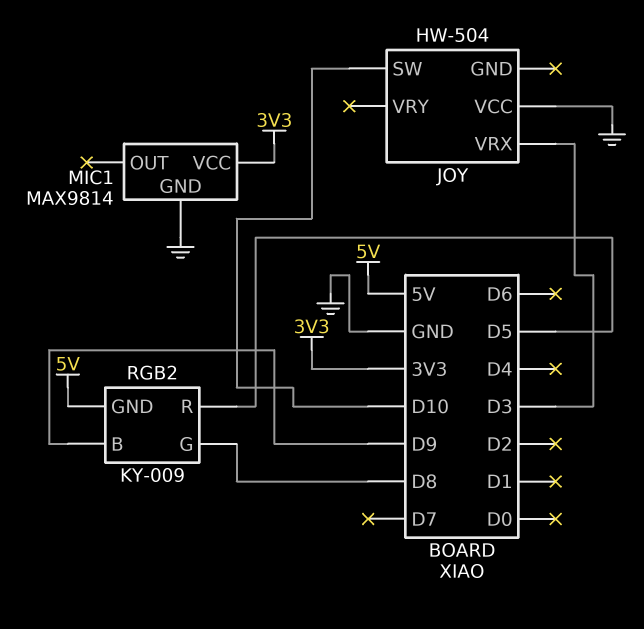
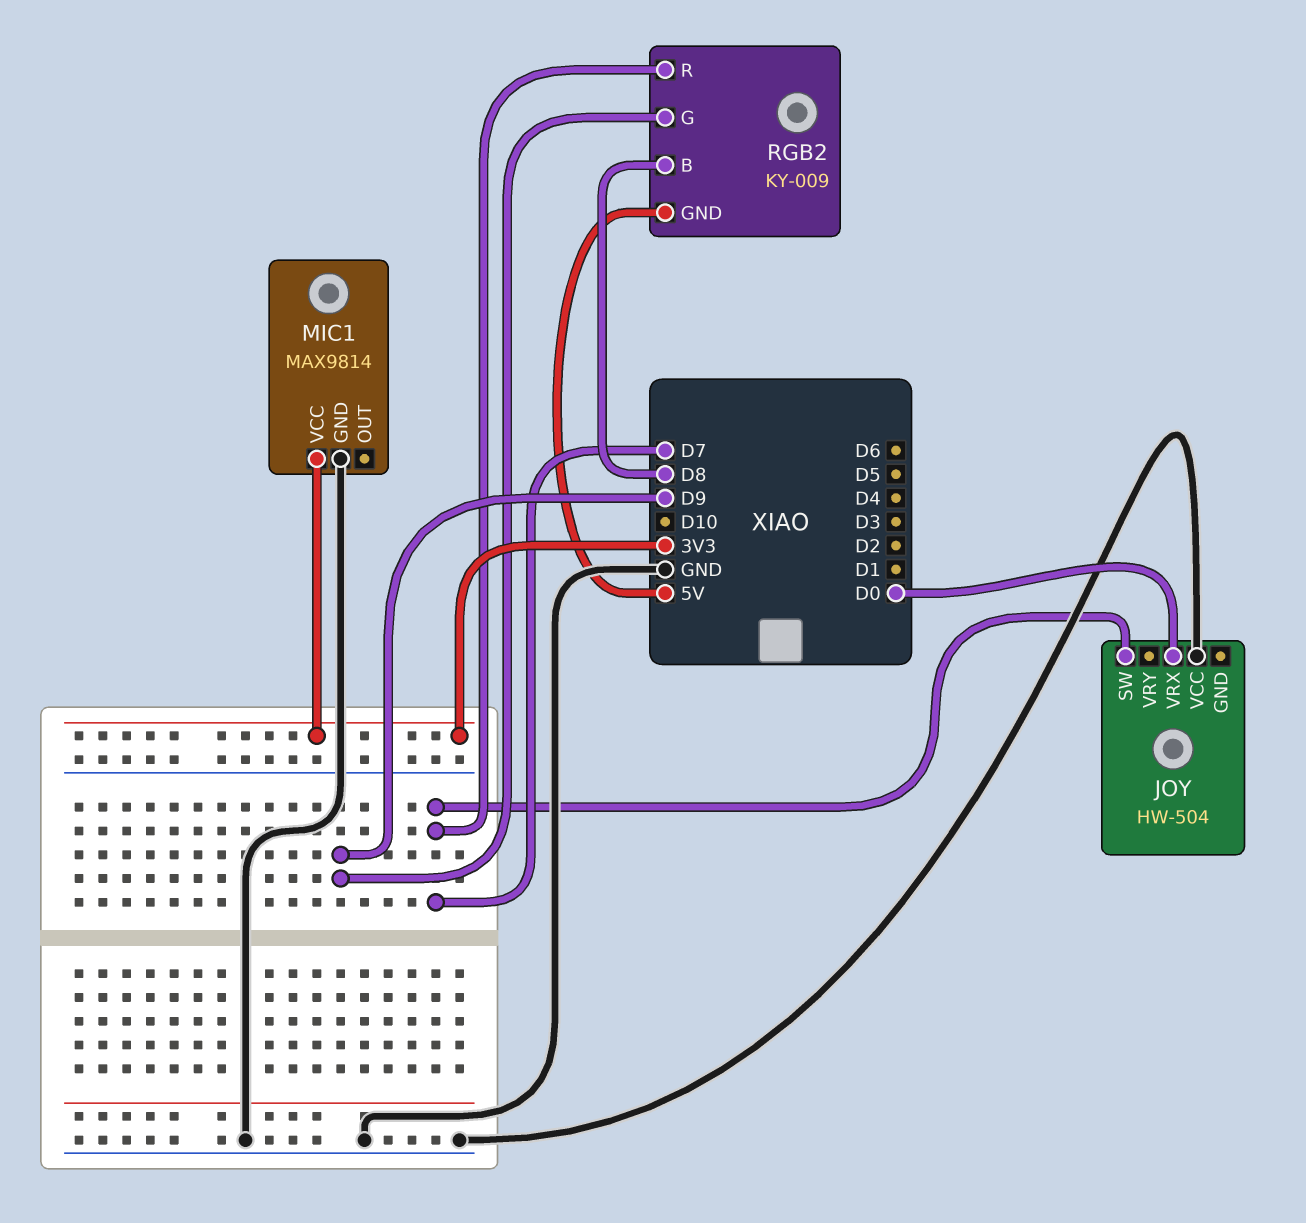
JOY pin SW: D10 -> D7
JOY pin VRX: D3 -> D0
RGB2 pin B: D9 -> D8
RGB2 pin G: D8 -> D9
RGB2 pin R: D5 -> D7

